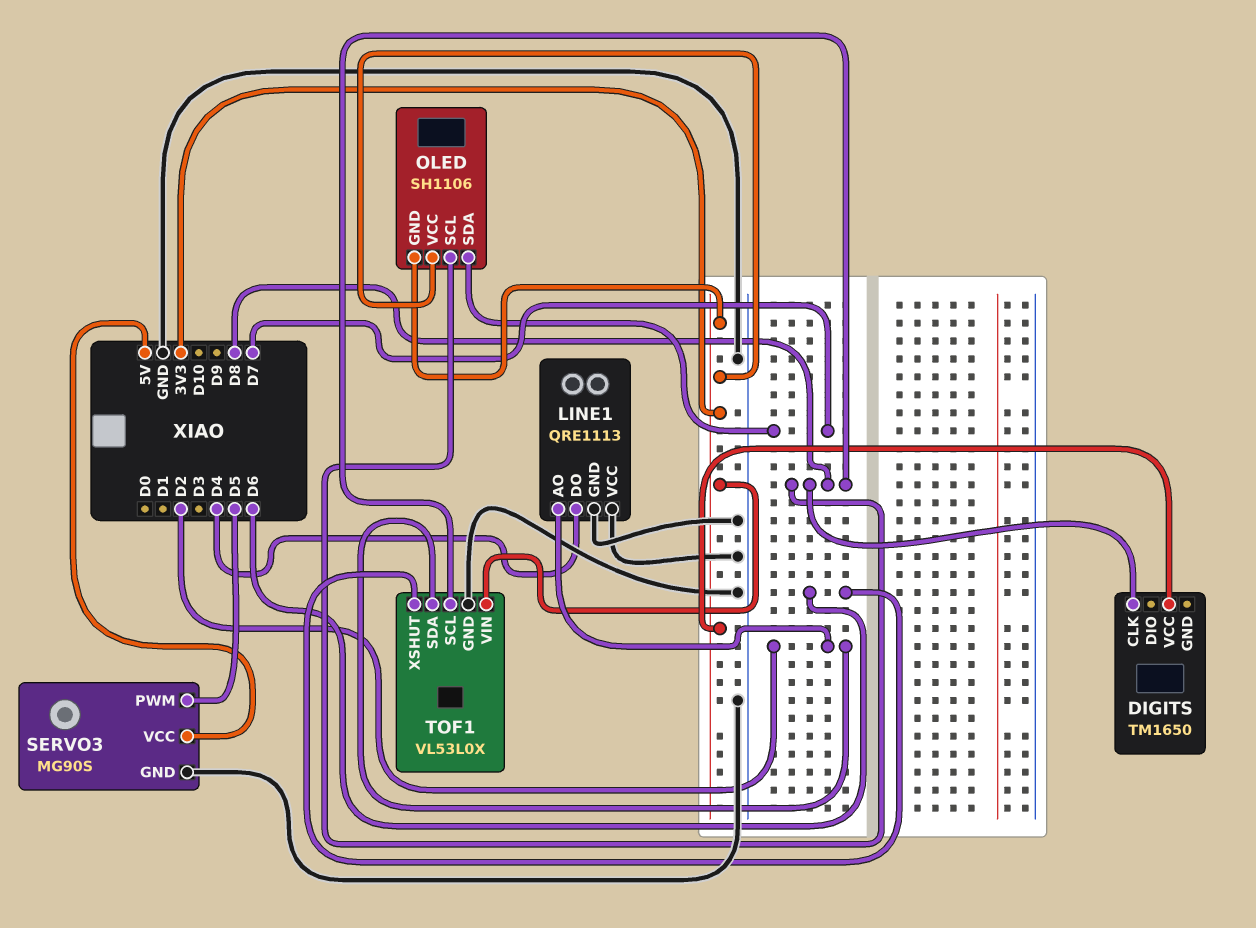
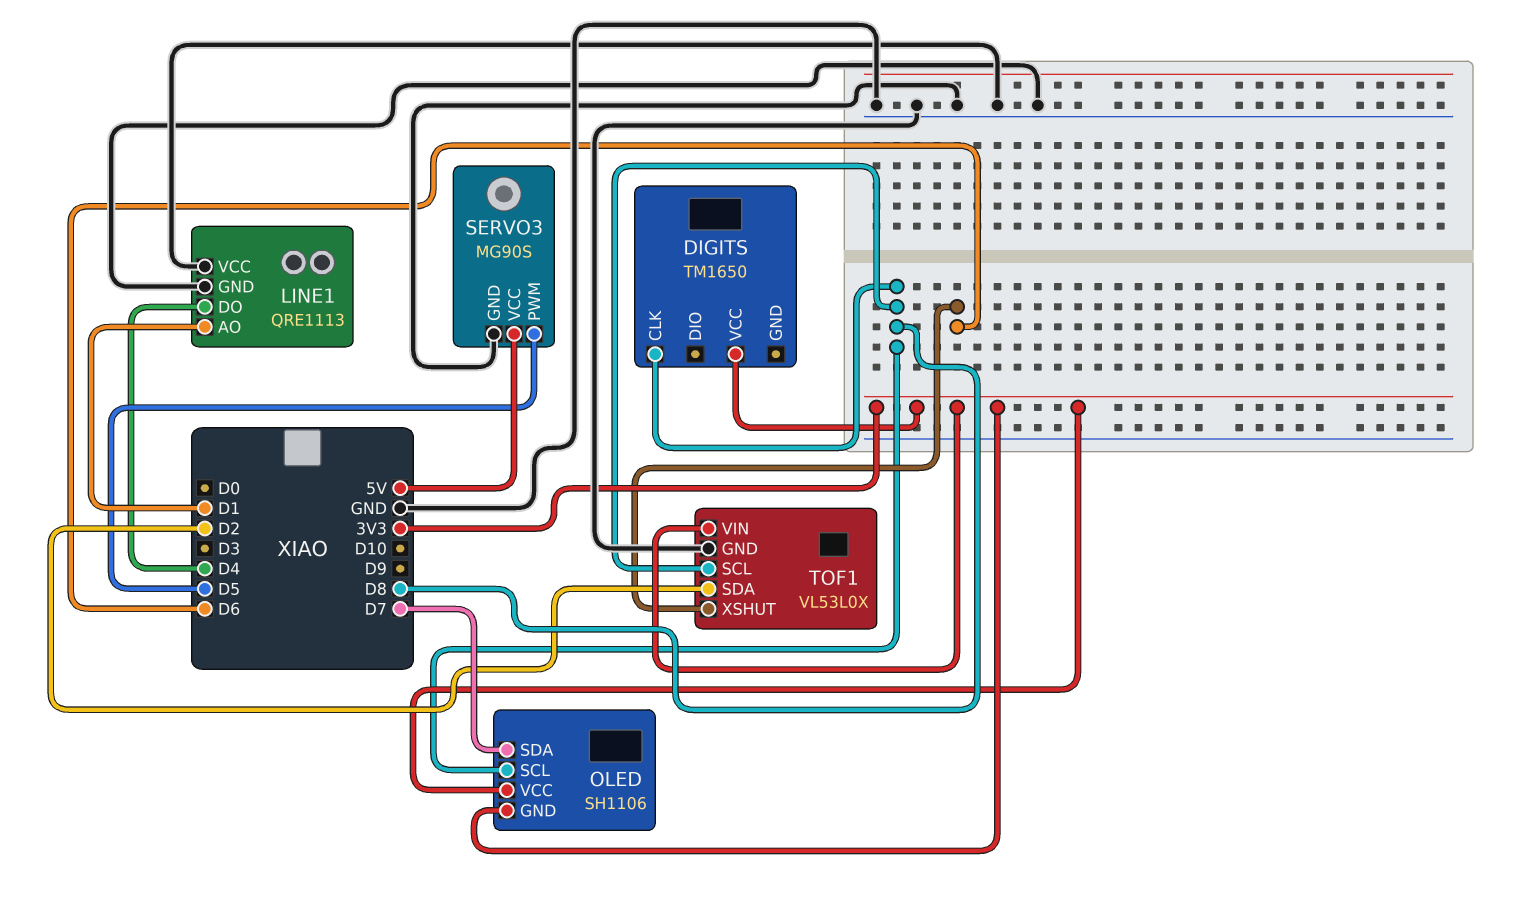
LINE1 pin AO: D2 -> D1

